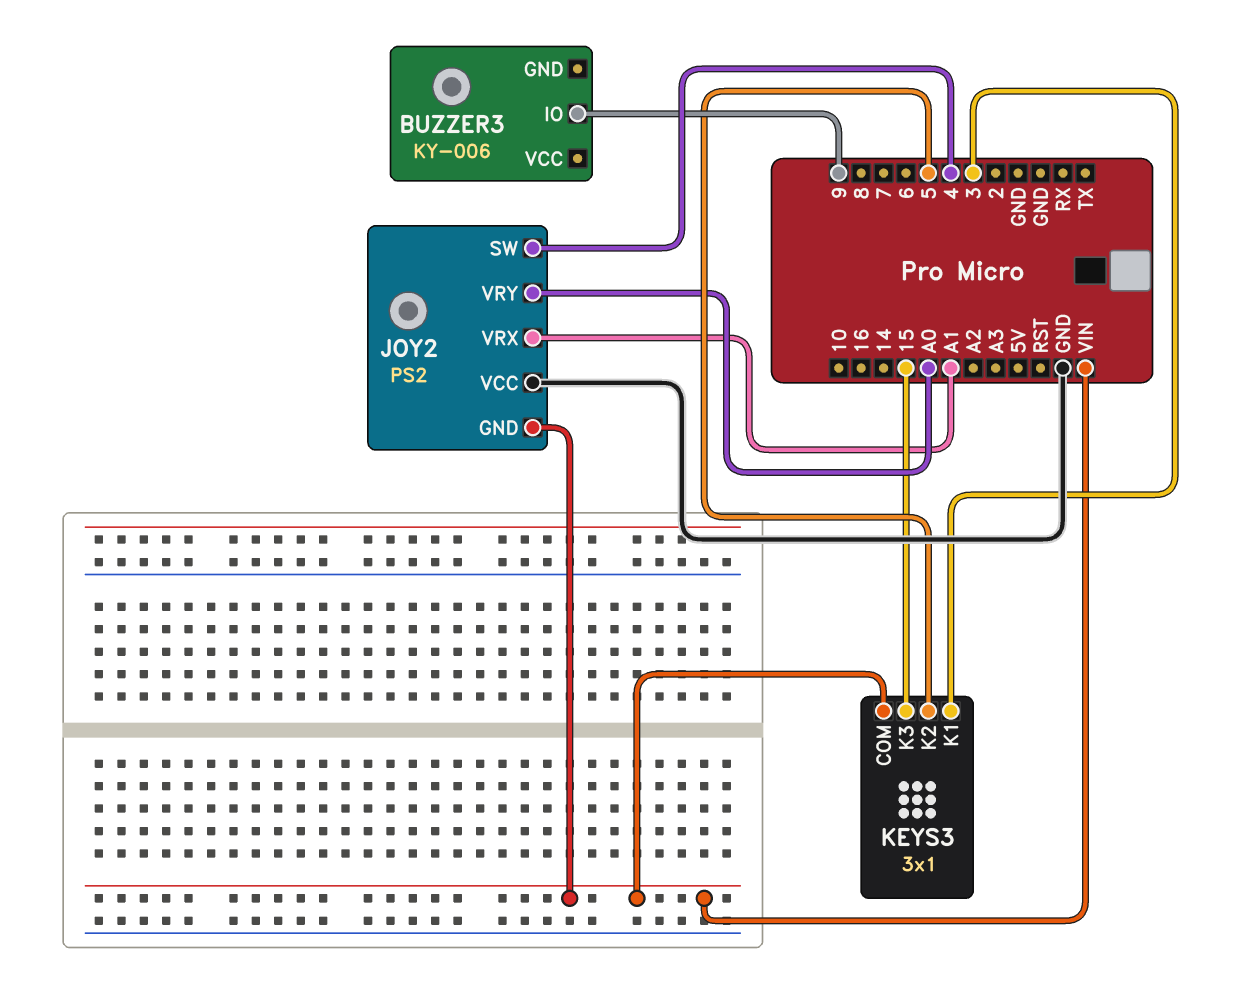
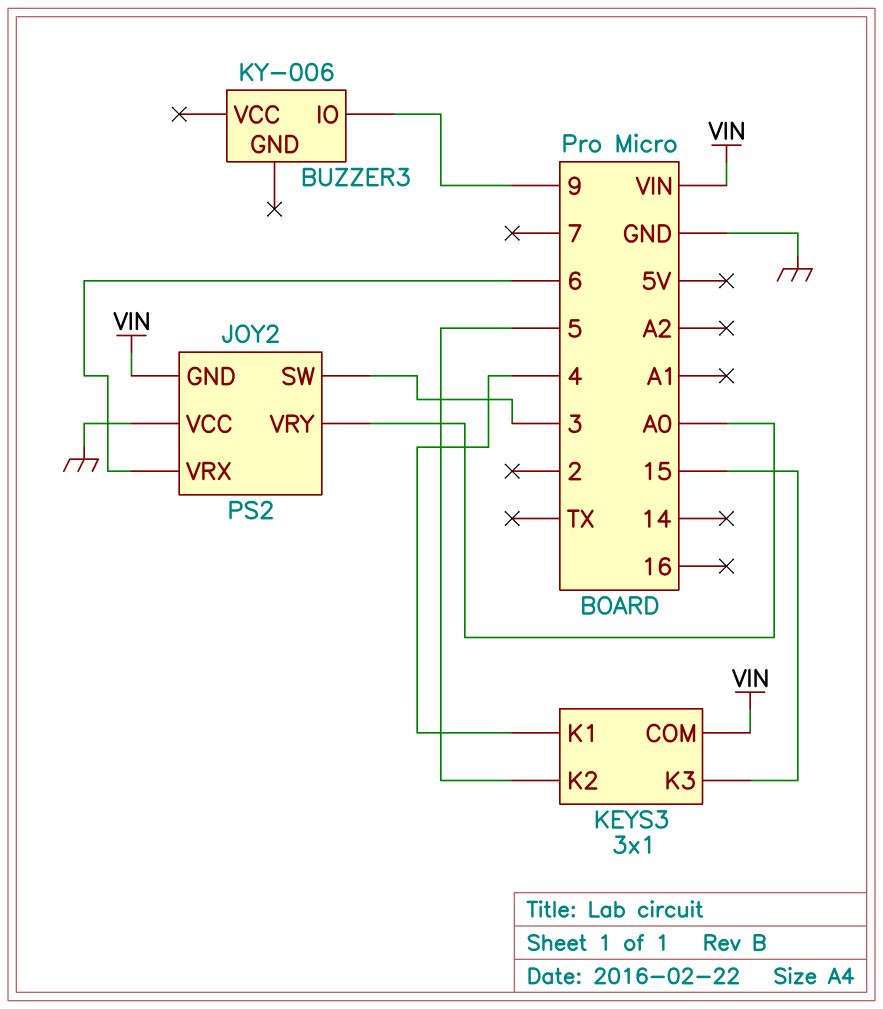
JOY2 pin SW: 4 -> 3
JOY2 pin VRX: A1 -> 6
KEYS3 pin K1: 3 -> 4

